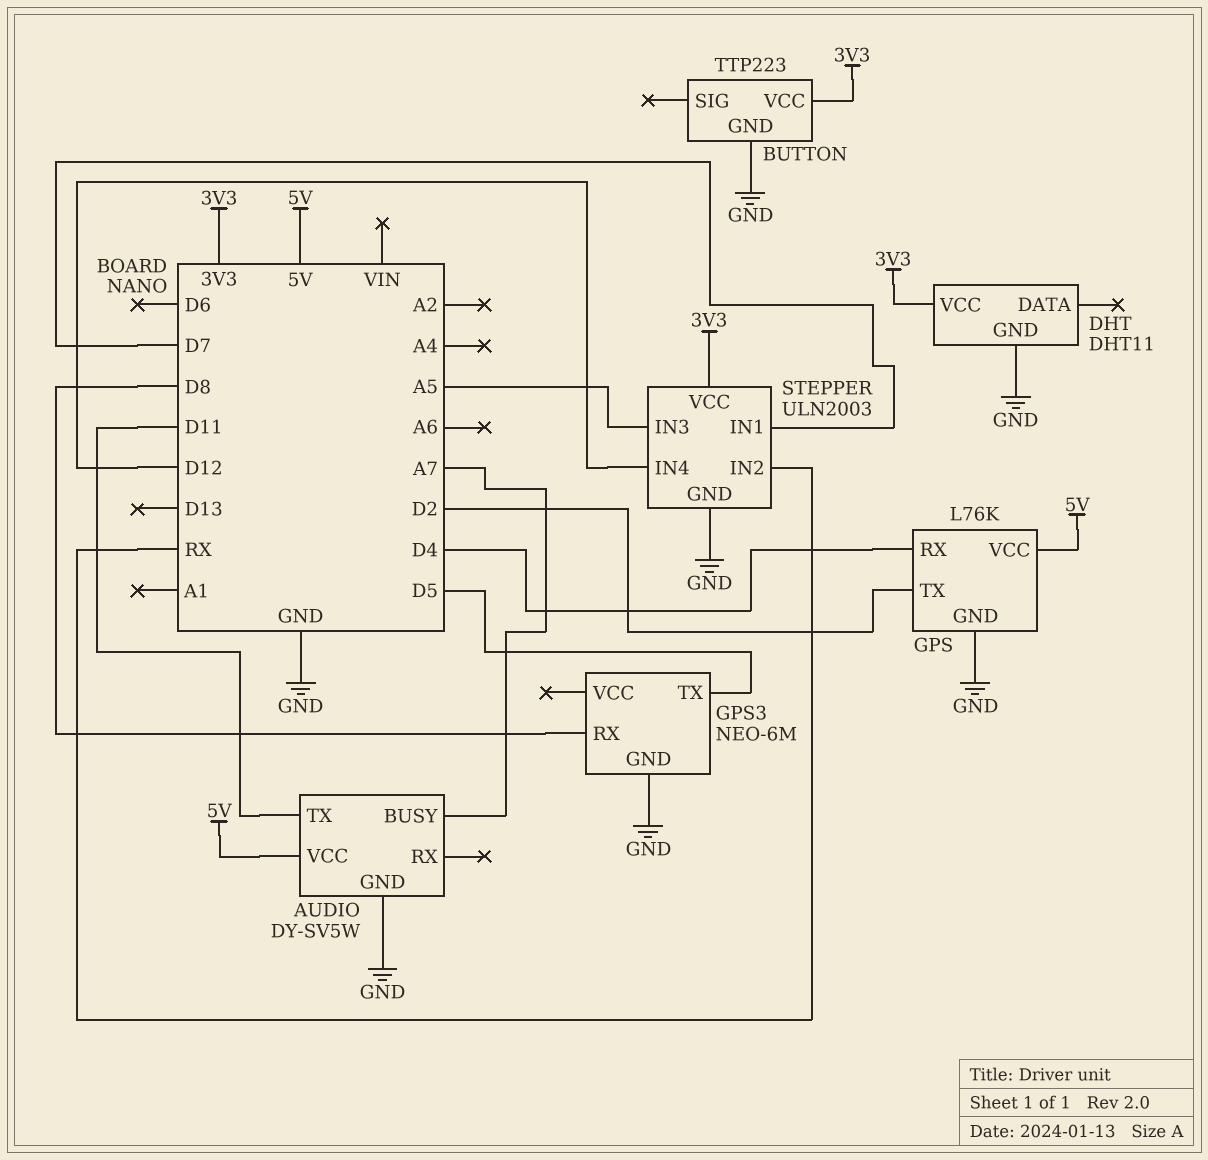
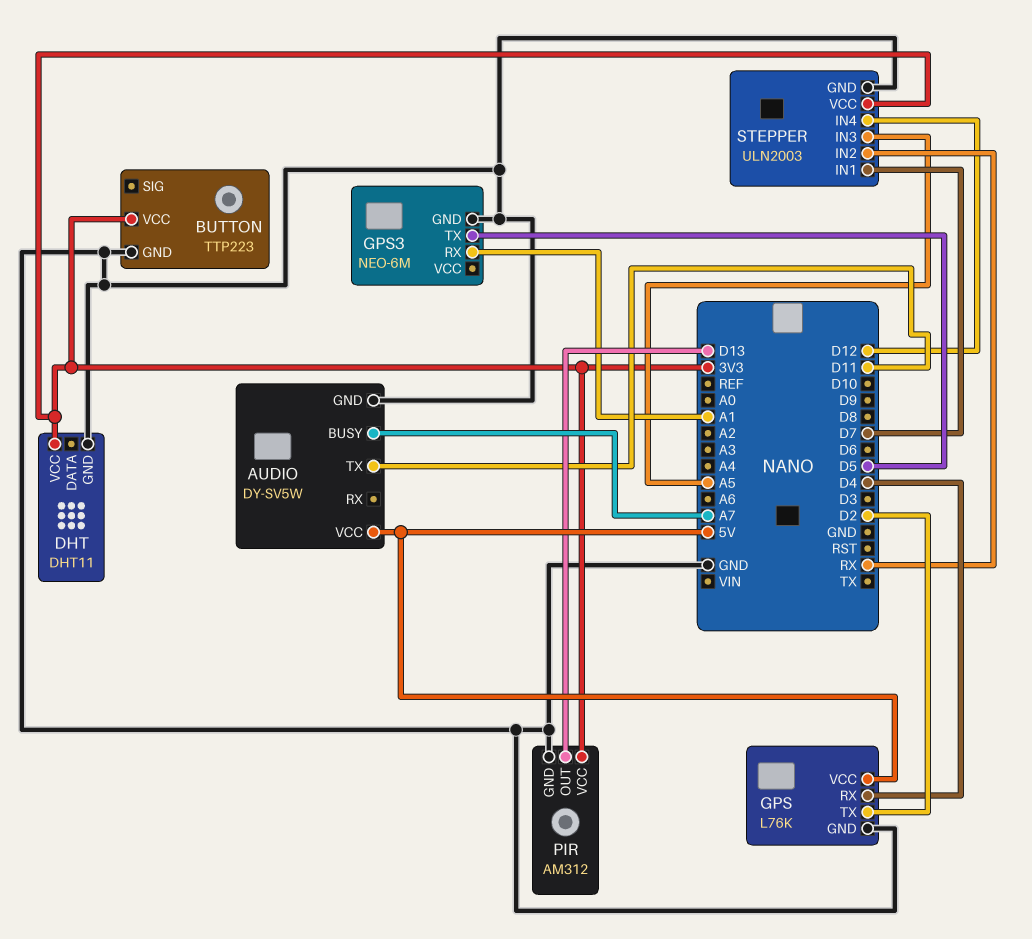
GPS3 pin RX: D8 -> A1
PIR: none -> AM312
PIR pin GND: none -> GND
PIR pin OUT: none -> D13
PIR pin VCC: none -> 3V3

